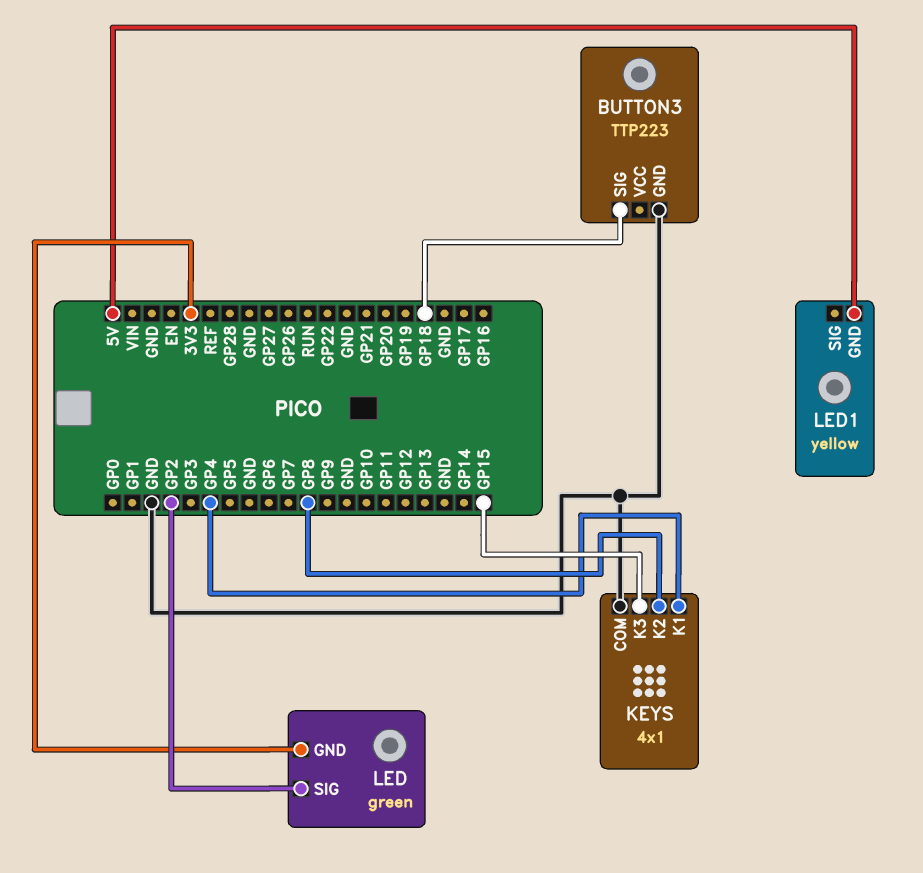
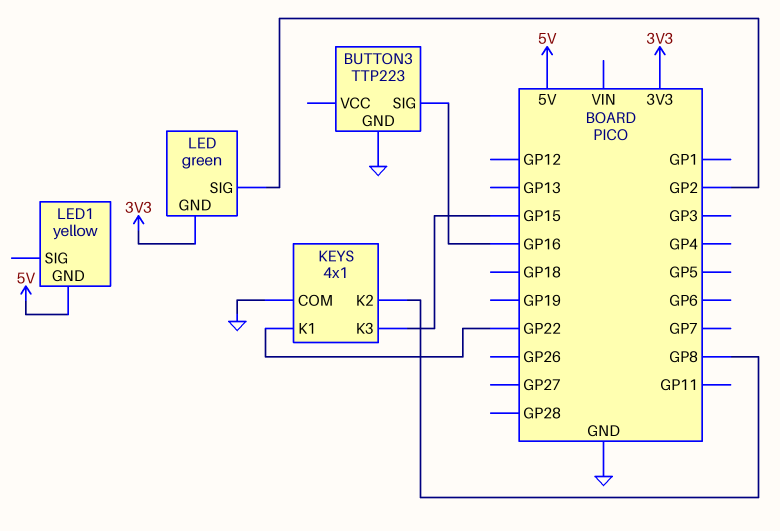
BUTTON3 pin SIG: GP18 -> GP16
KEYS pin K1: GP4 -> GP22

